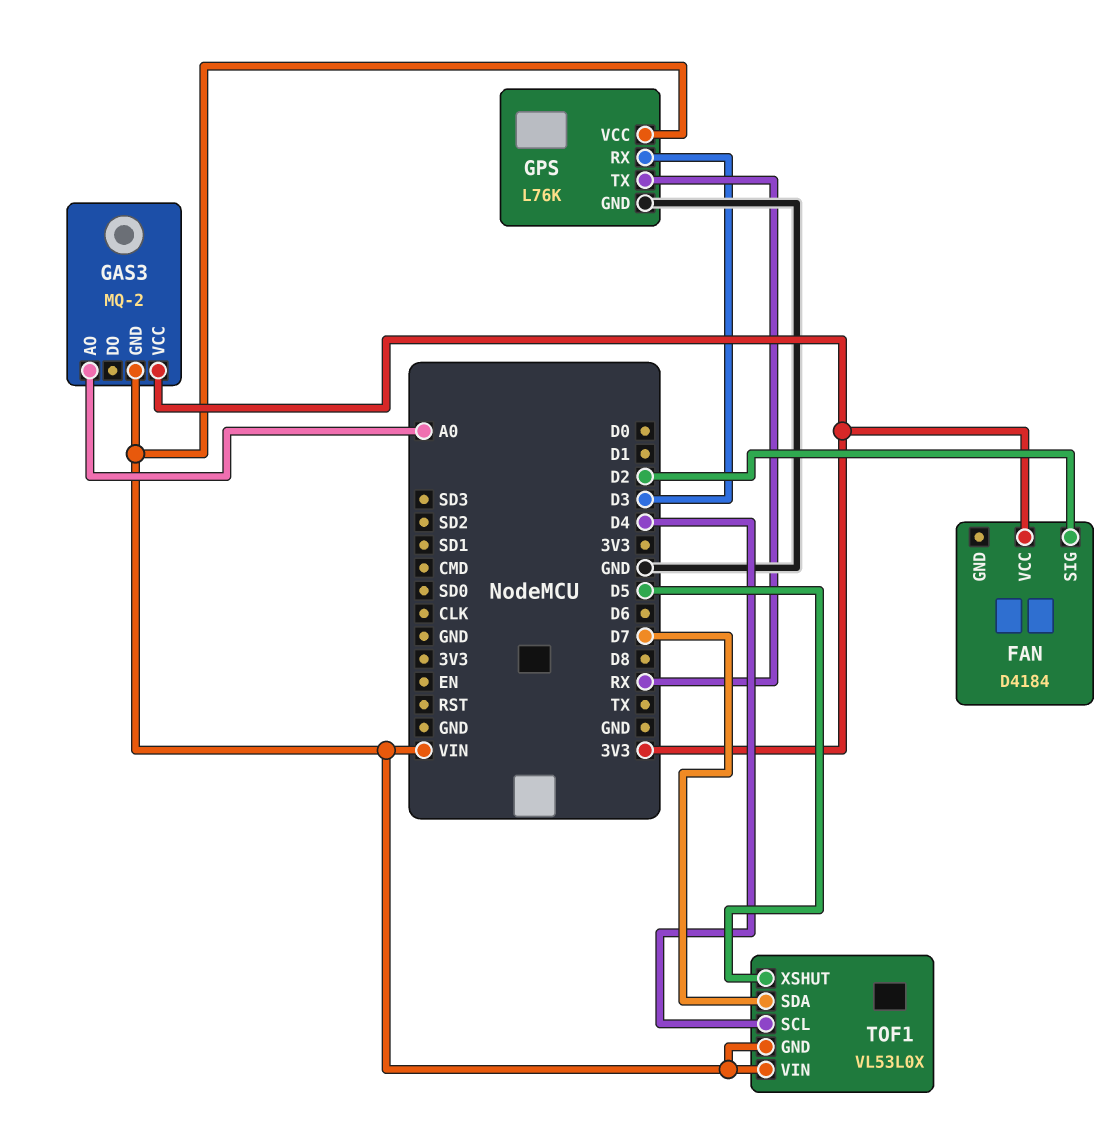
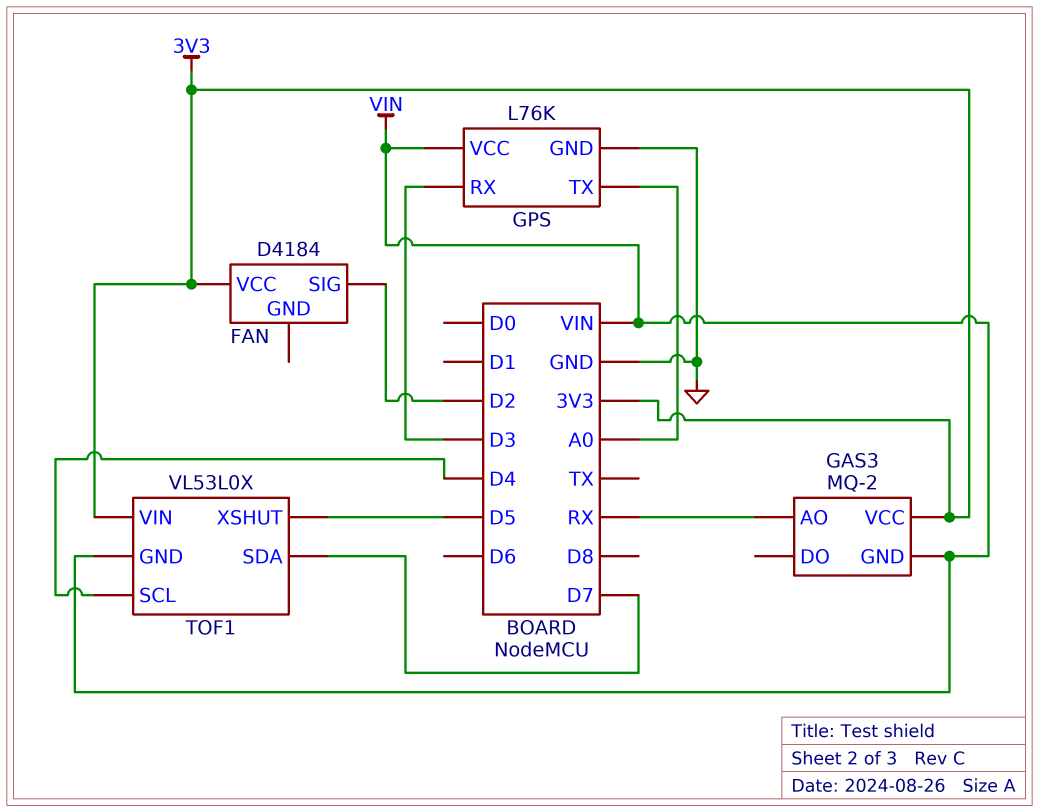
GAS3 pin AO: A0 -> RX
GPS pin TX: RX -> A0
TOF1 pin VIN: VIN -> 3V3

